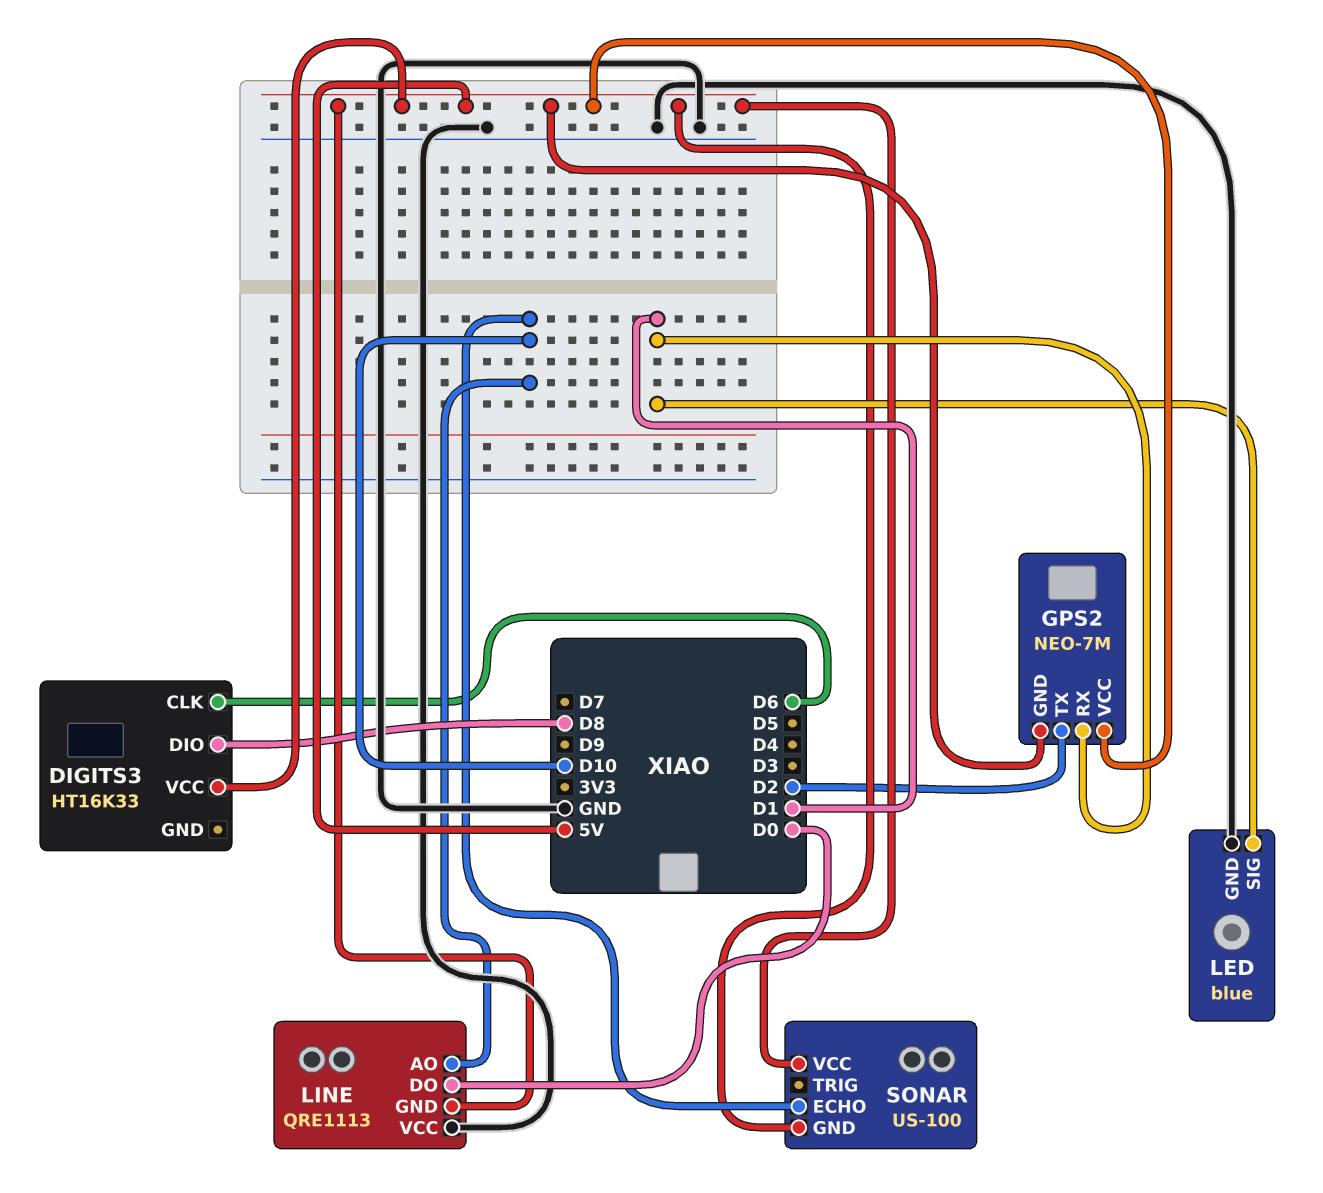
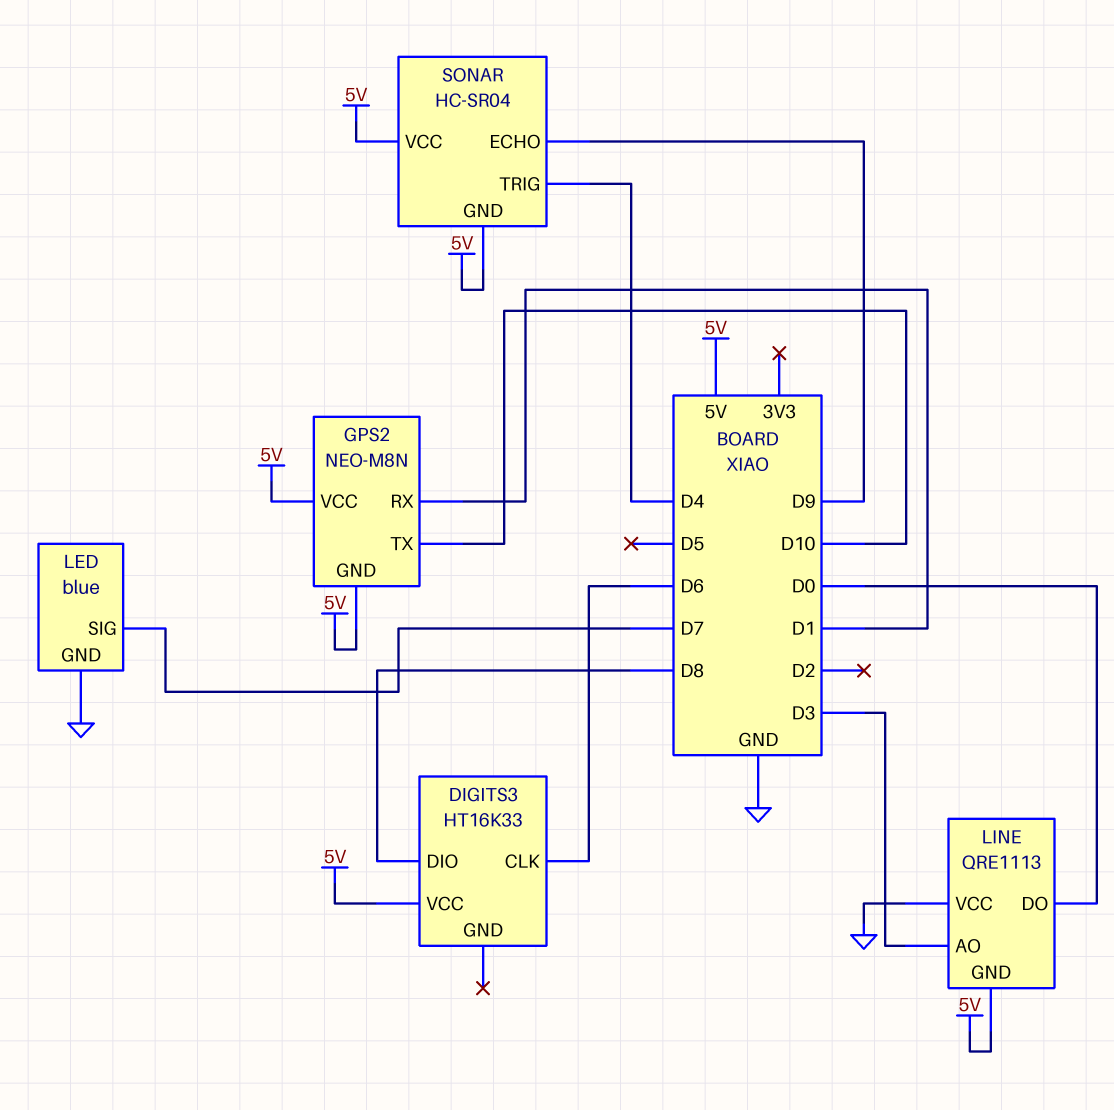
GPS2: NEO-7M -> NEO-M8N
GPS2 pin TX: D2 -> D10
LED pin SIG: D1 -> D7
LINE pin AO: D10 -> D3
SONAR: US-100 -> HC-SR04
SONAR pin ECHO: D10 -> D9
SONAR pin TRIG: none -> D4

